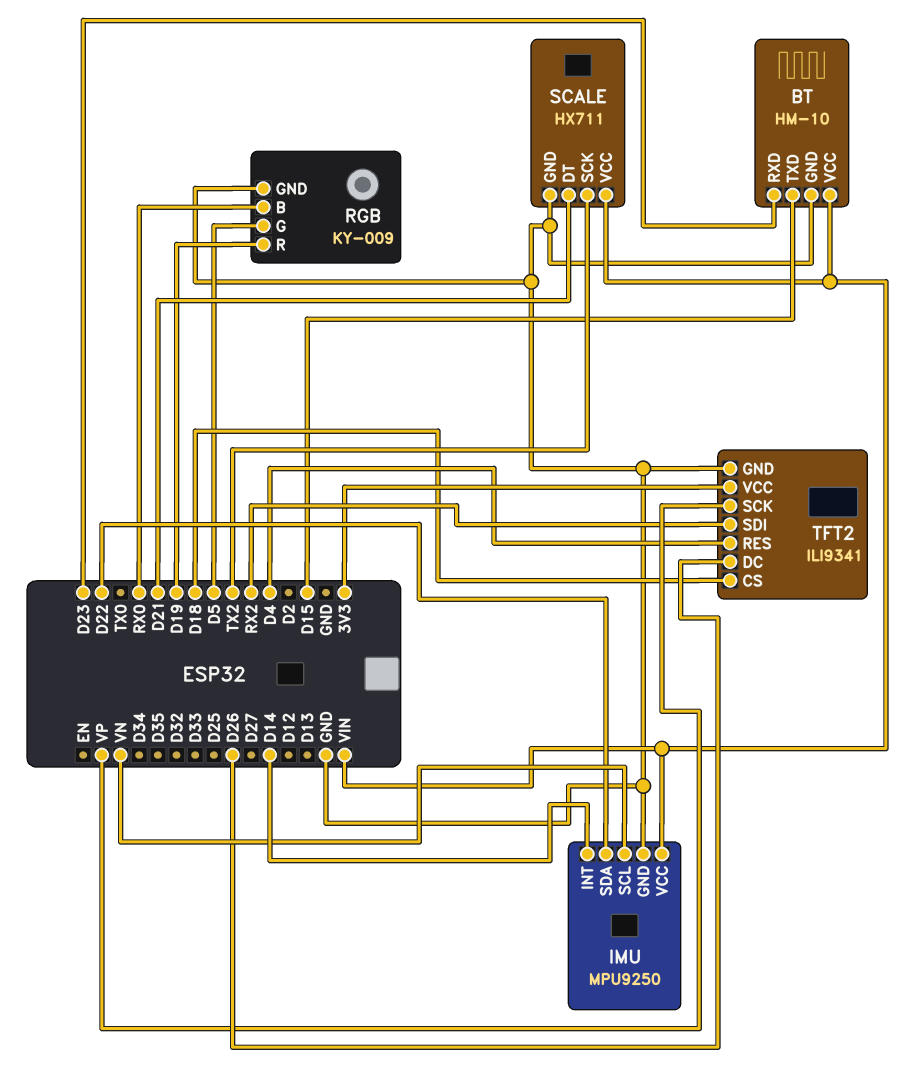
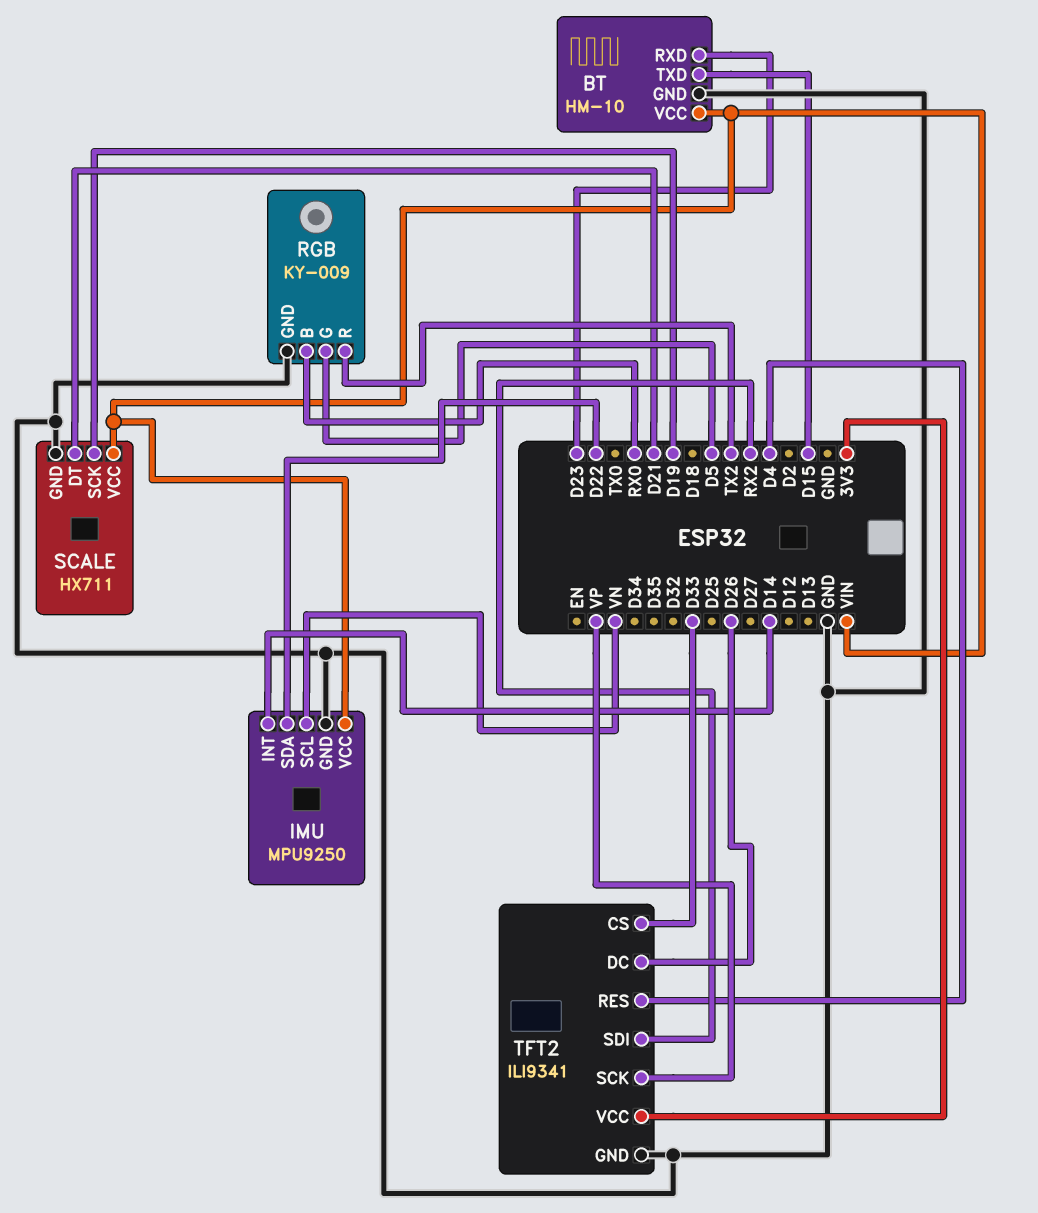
RGB pin R: D19 -> TX2
SCALE pin SCK: TX2 -> D19
TFT2 pin CS: D18 -> D33

